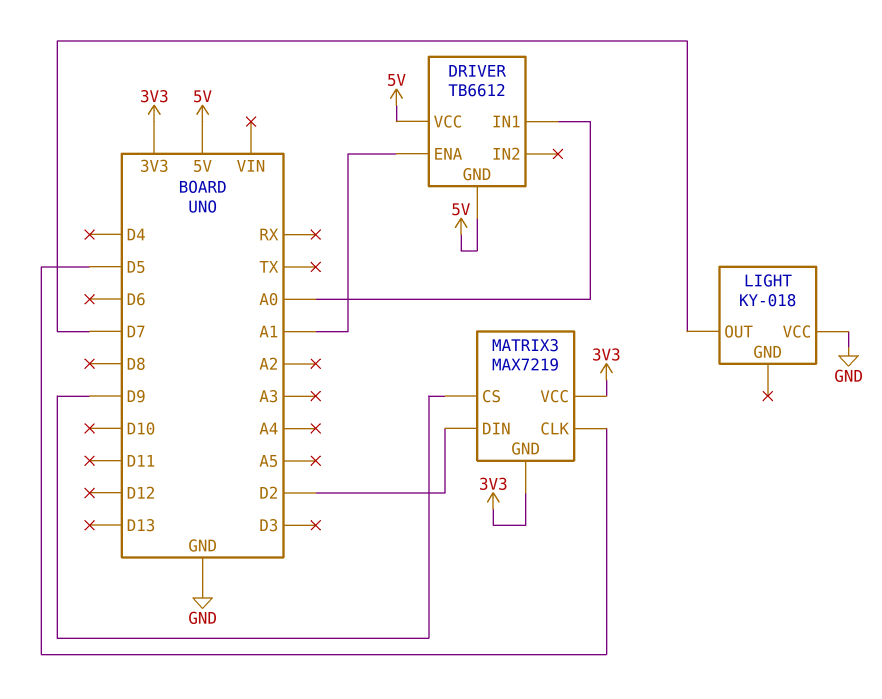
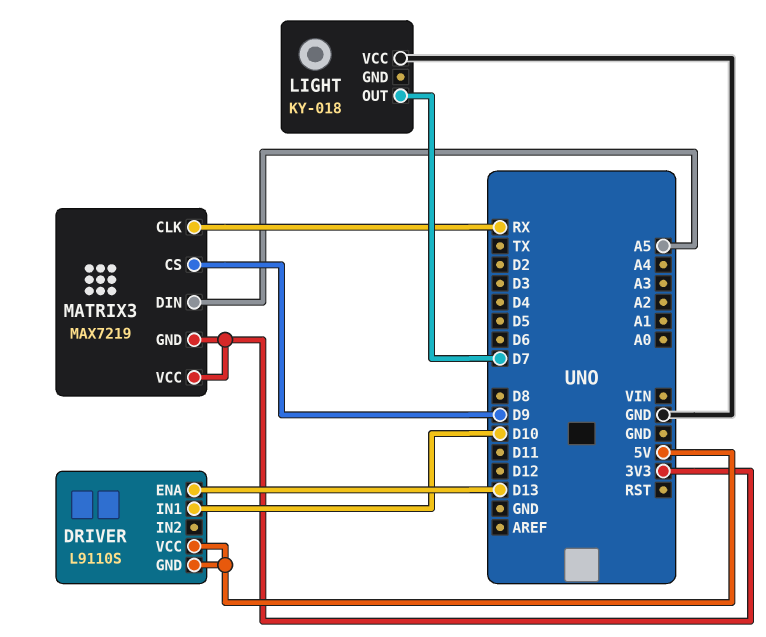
DRIVER: TB6612 -> L9110S
DRIVER pin ENA: A1 -> D13
DRIVER pin IN1: A0 -> D10
MATRIX3 pin CLK: D5 -> RX
MATRIX3 pin DIN: D2 -> A5

